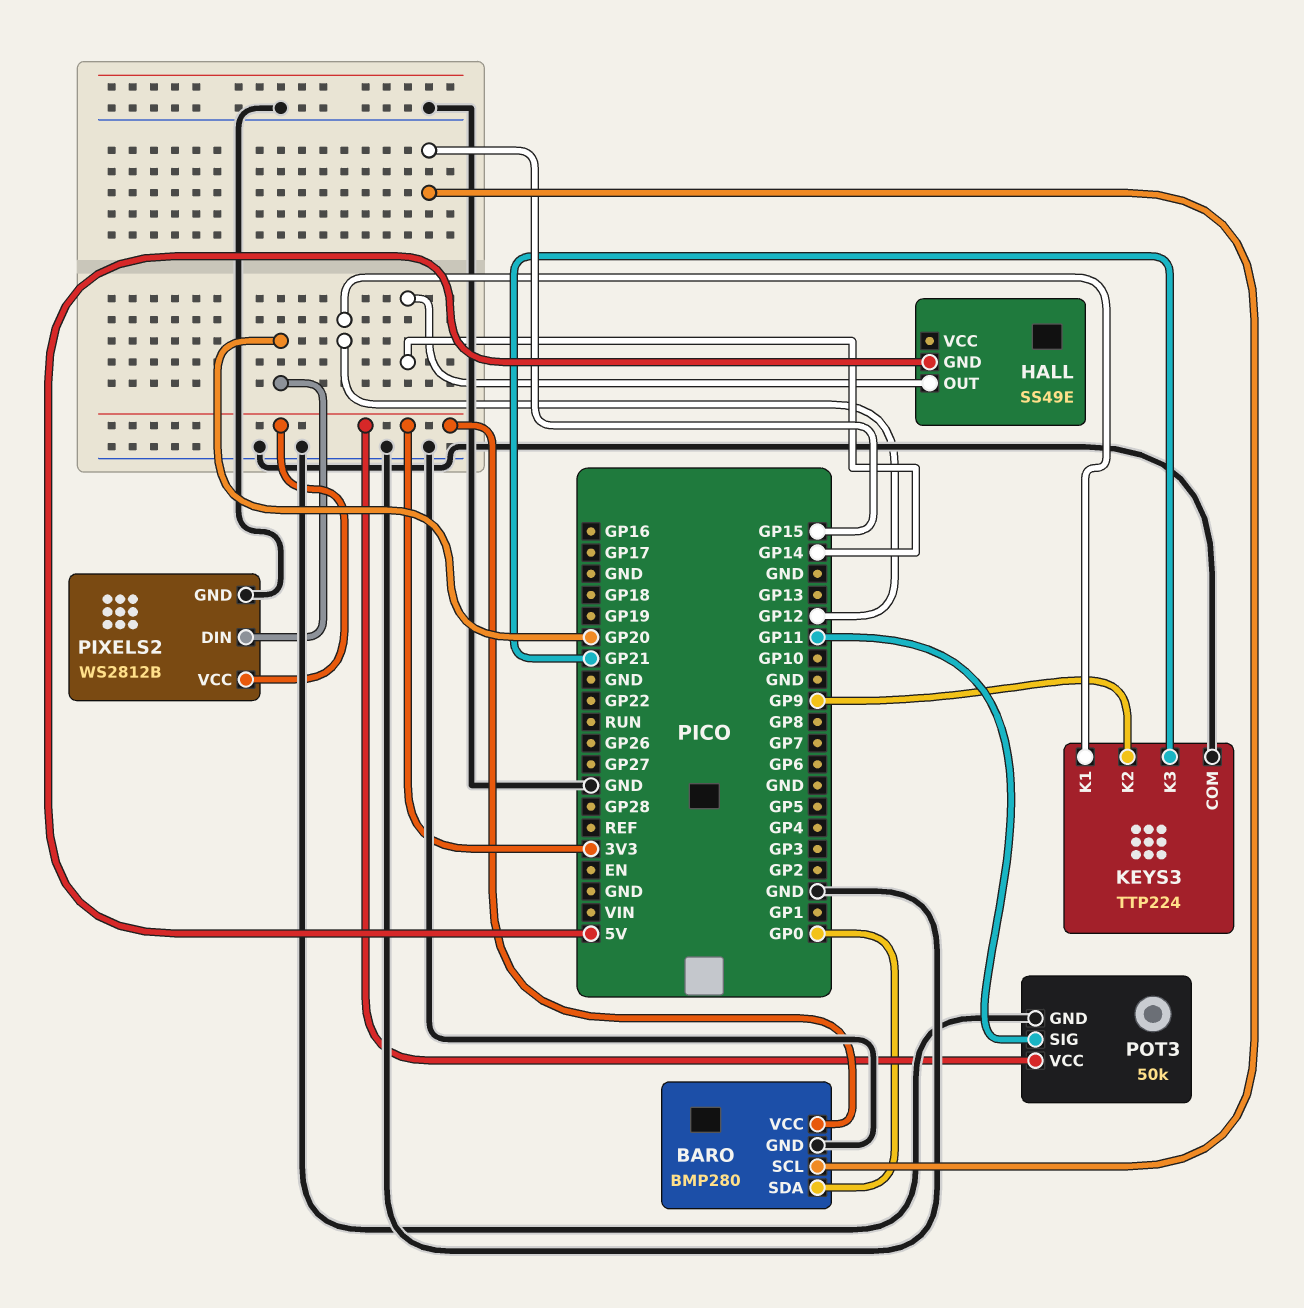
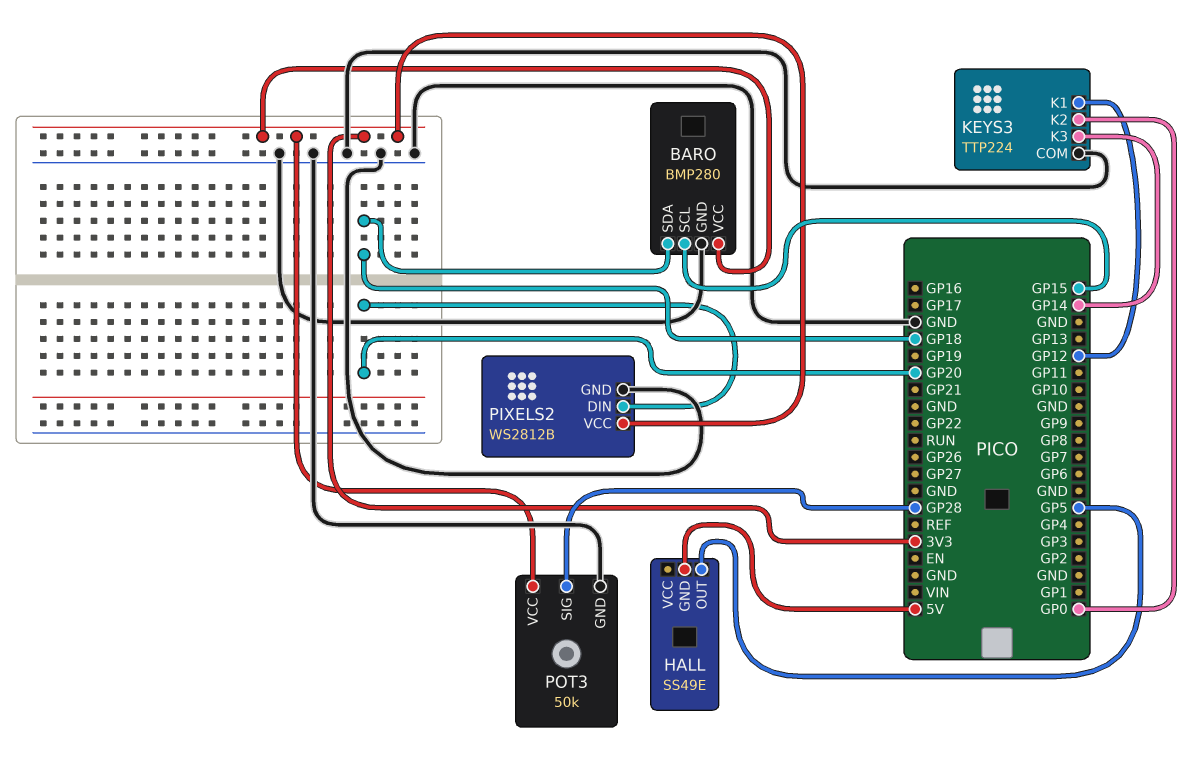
BARO pin SDA: GP0 -> GP18
HALL pin OUT: GP14 -> GP5
KEYS3 pin K2: GP9 -> GP0
KEYS3 pin K3: GP21 -> GP14
POT3 pin SIG: GP11 -> GP28

